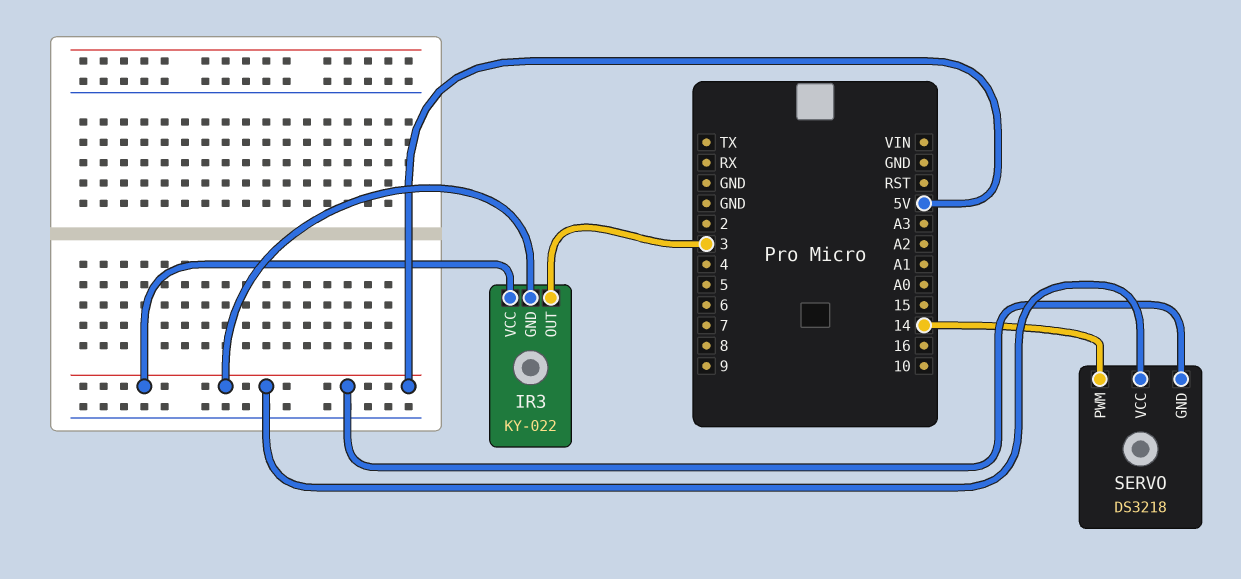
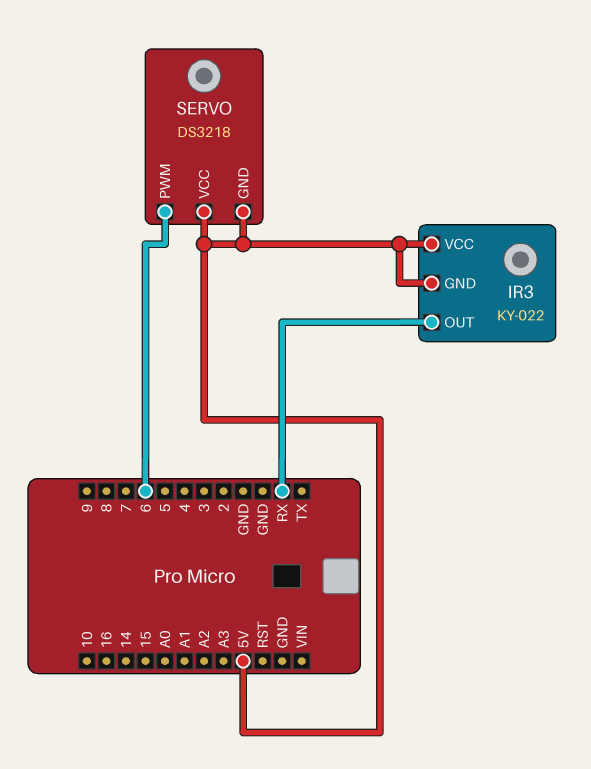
IR3 pin OUT: 3 -> RX
SERVO pin PWM: 14 -> 6

